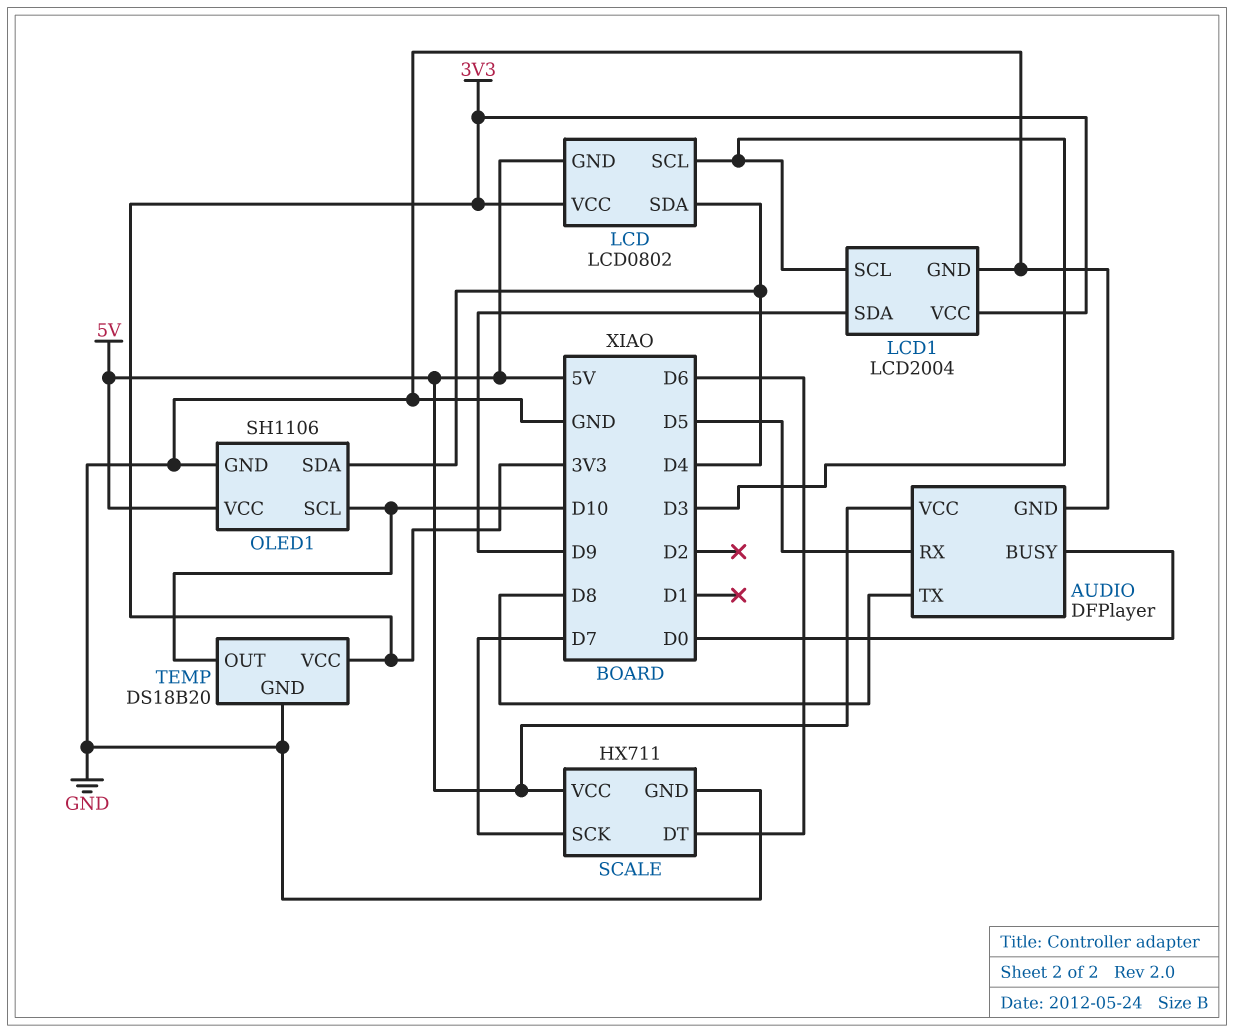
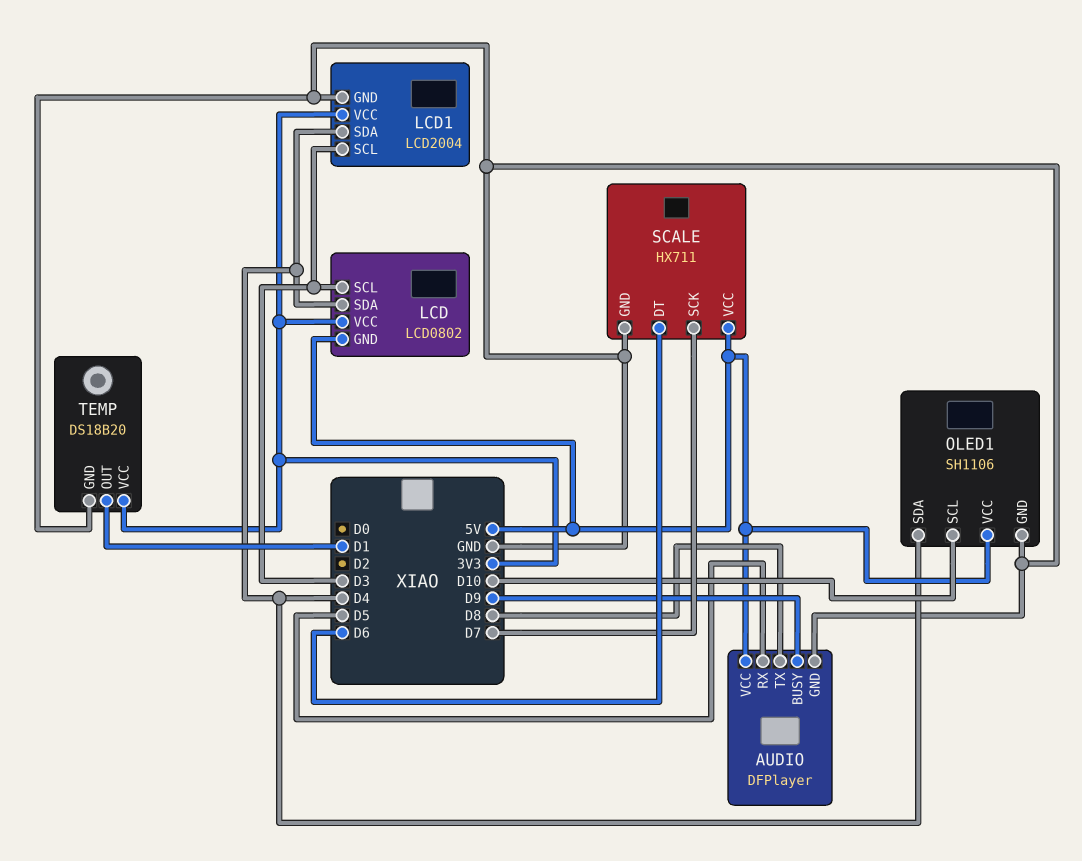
AUDIO pin BUSY: D0 -> D9
LCD1 pin SDA: D9 -> D4
TEMP pin OUT: D10 -> D1

